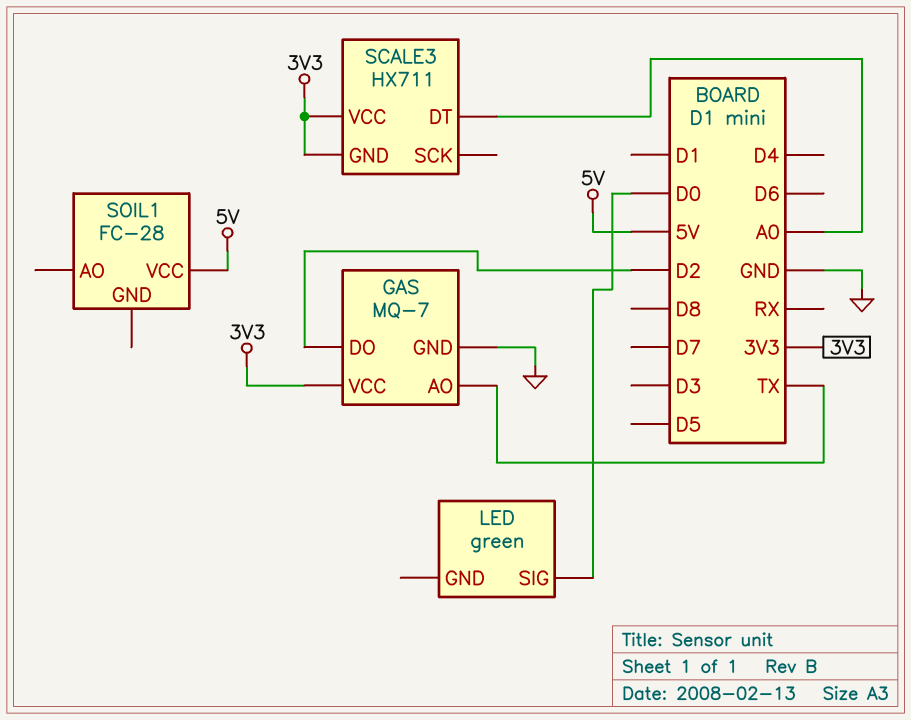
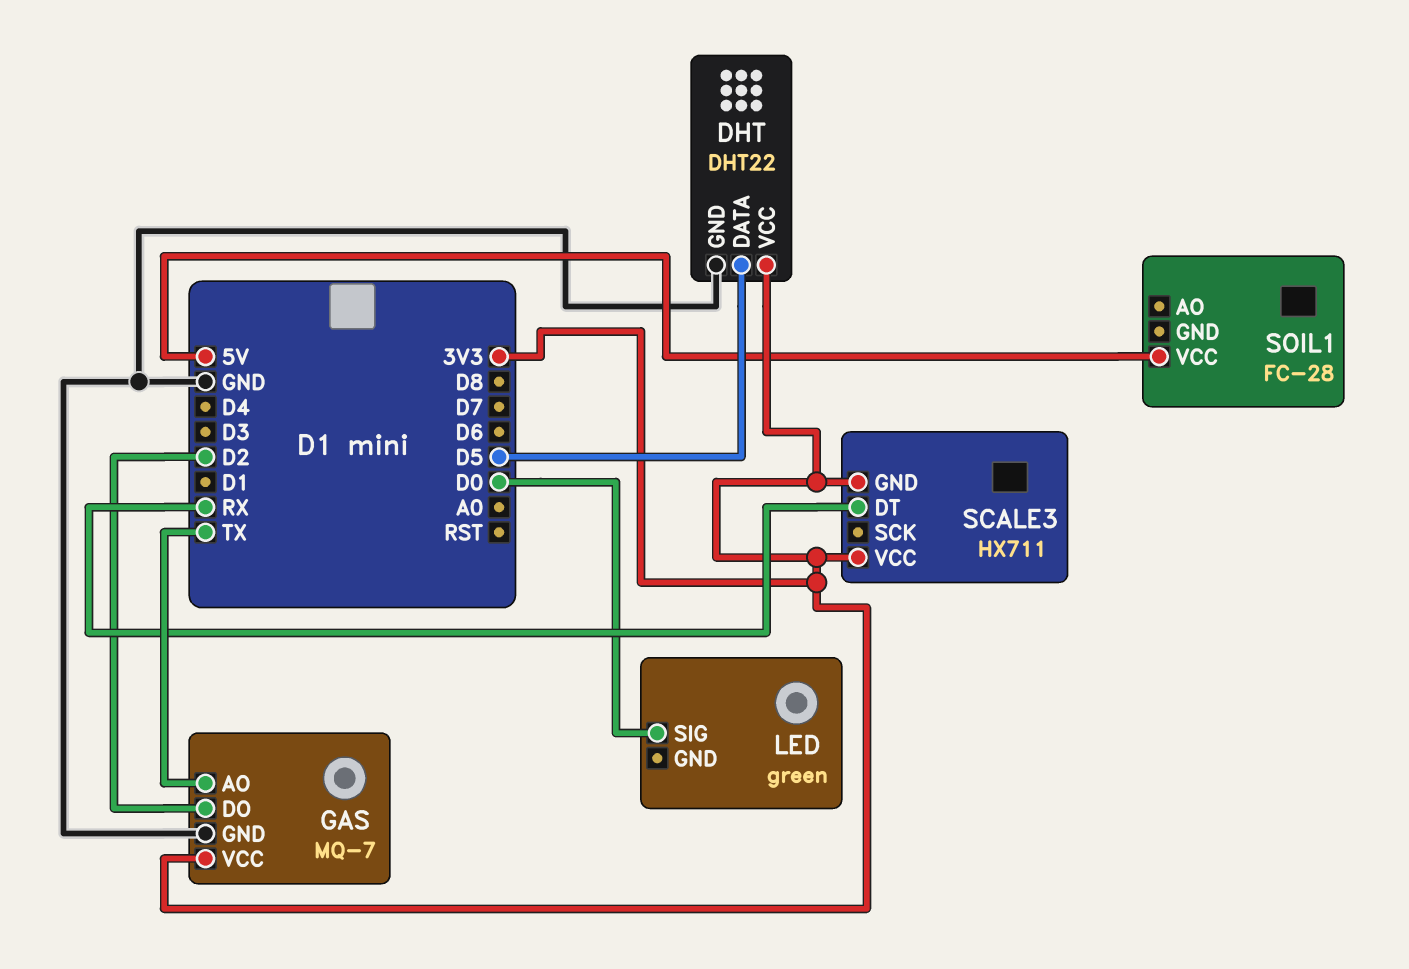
DHT: none -> DHT22
DHT pin DATA: none -> D5
DHT pin GND: none -> GND
DHT pin VCC: none -> 3V3
SCALE3 pin DT: A0 -> RX

